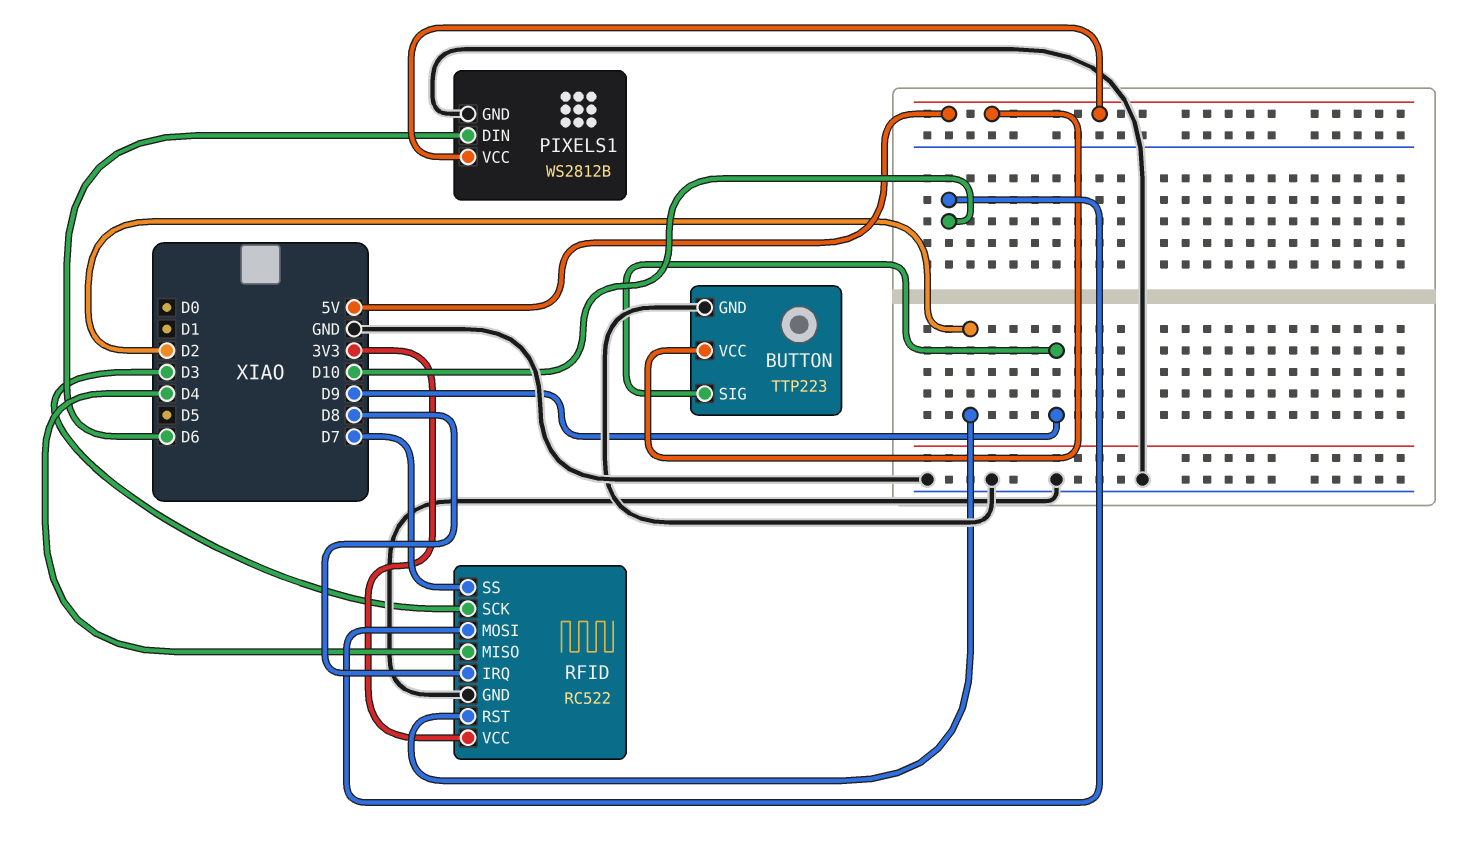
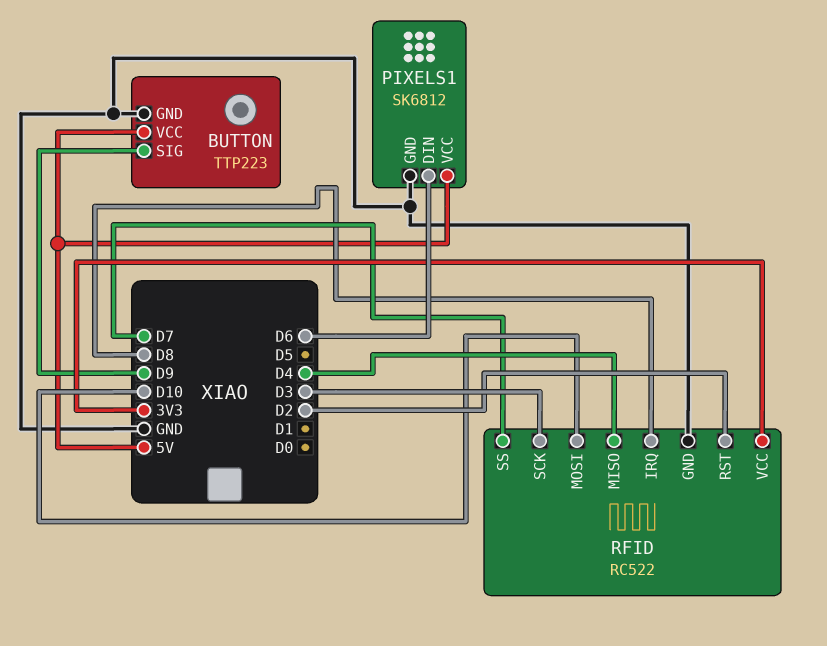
PIXELS1: WS2812B -> SK6812

